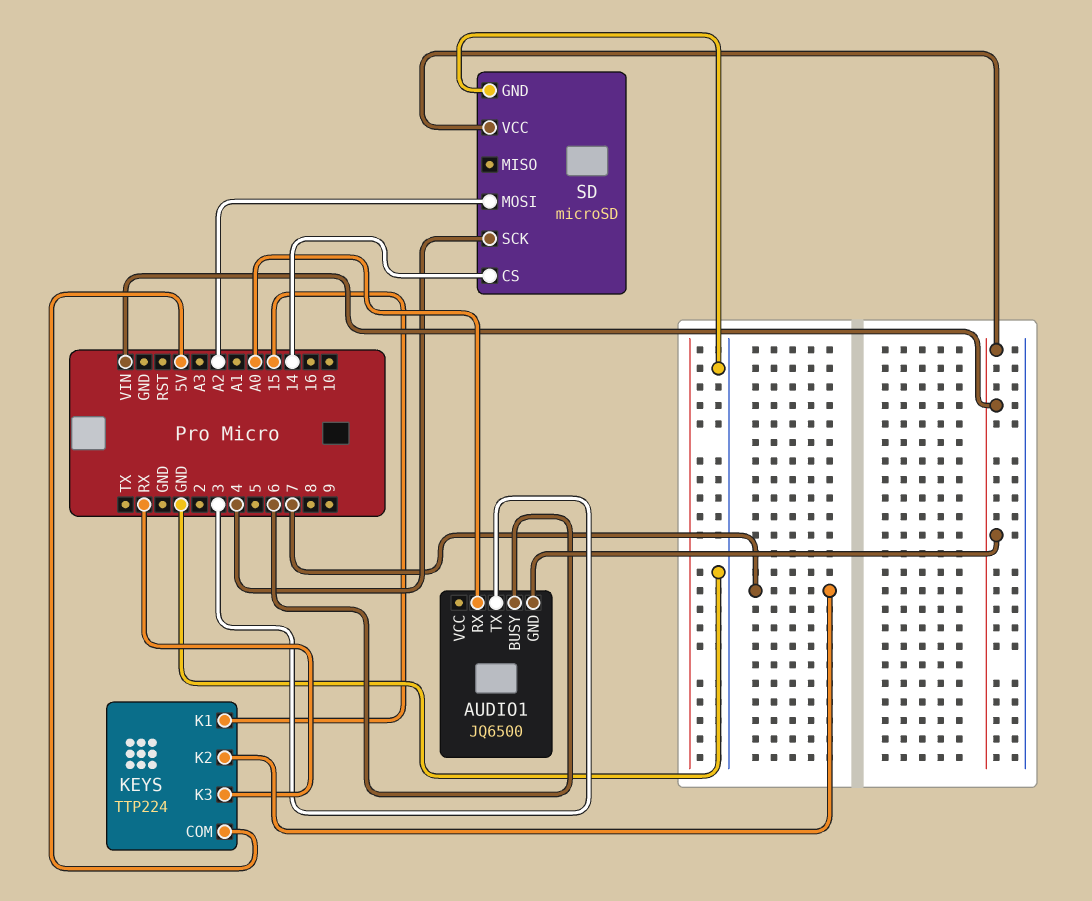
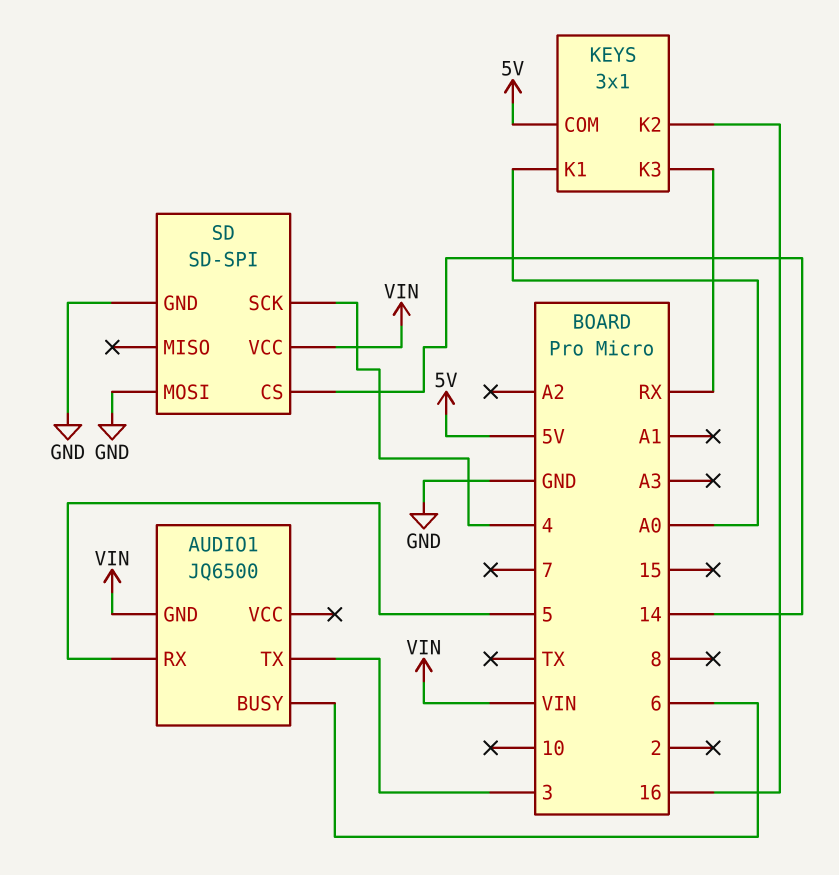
AUDIO1 pin RX: A0 -> 5
KEYS: TTP224 -> 3x1
KEYS pin K1: 15 -> A0
KEYS pin K2: 7 -> 16
SD: microSD -> SD-SPI
SD pin MOSI: A2 -> GND

